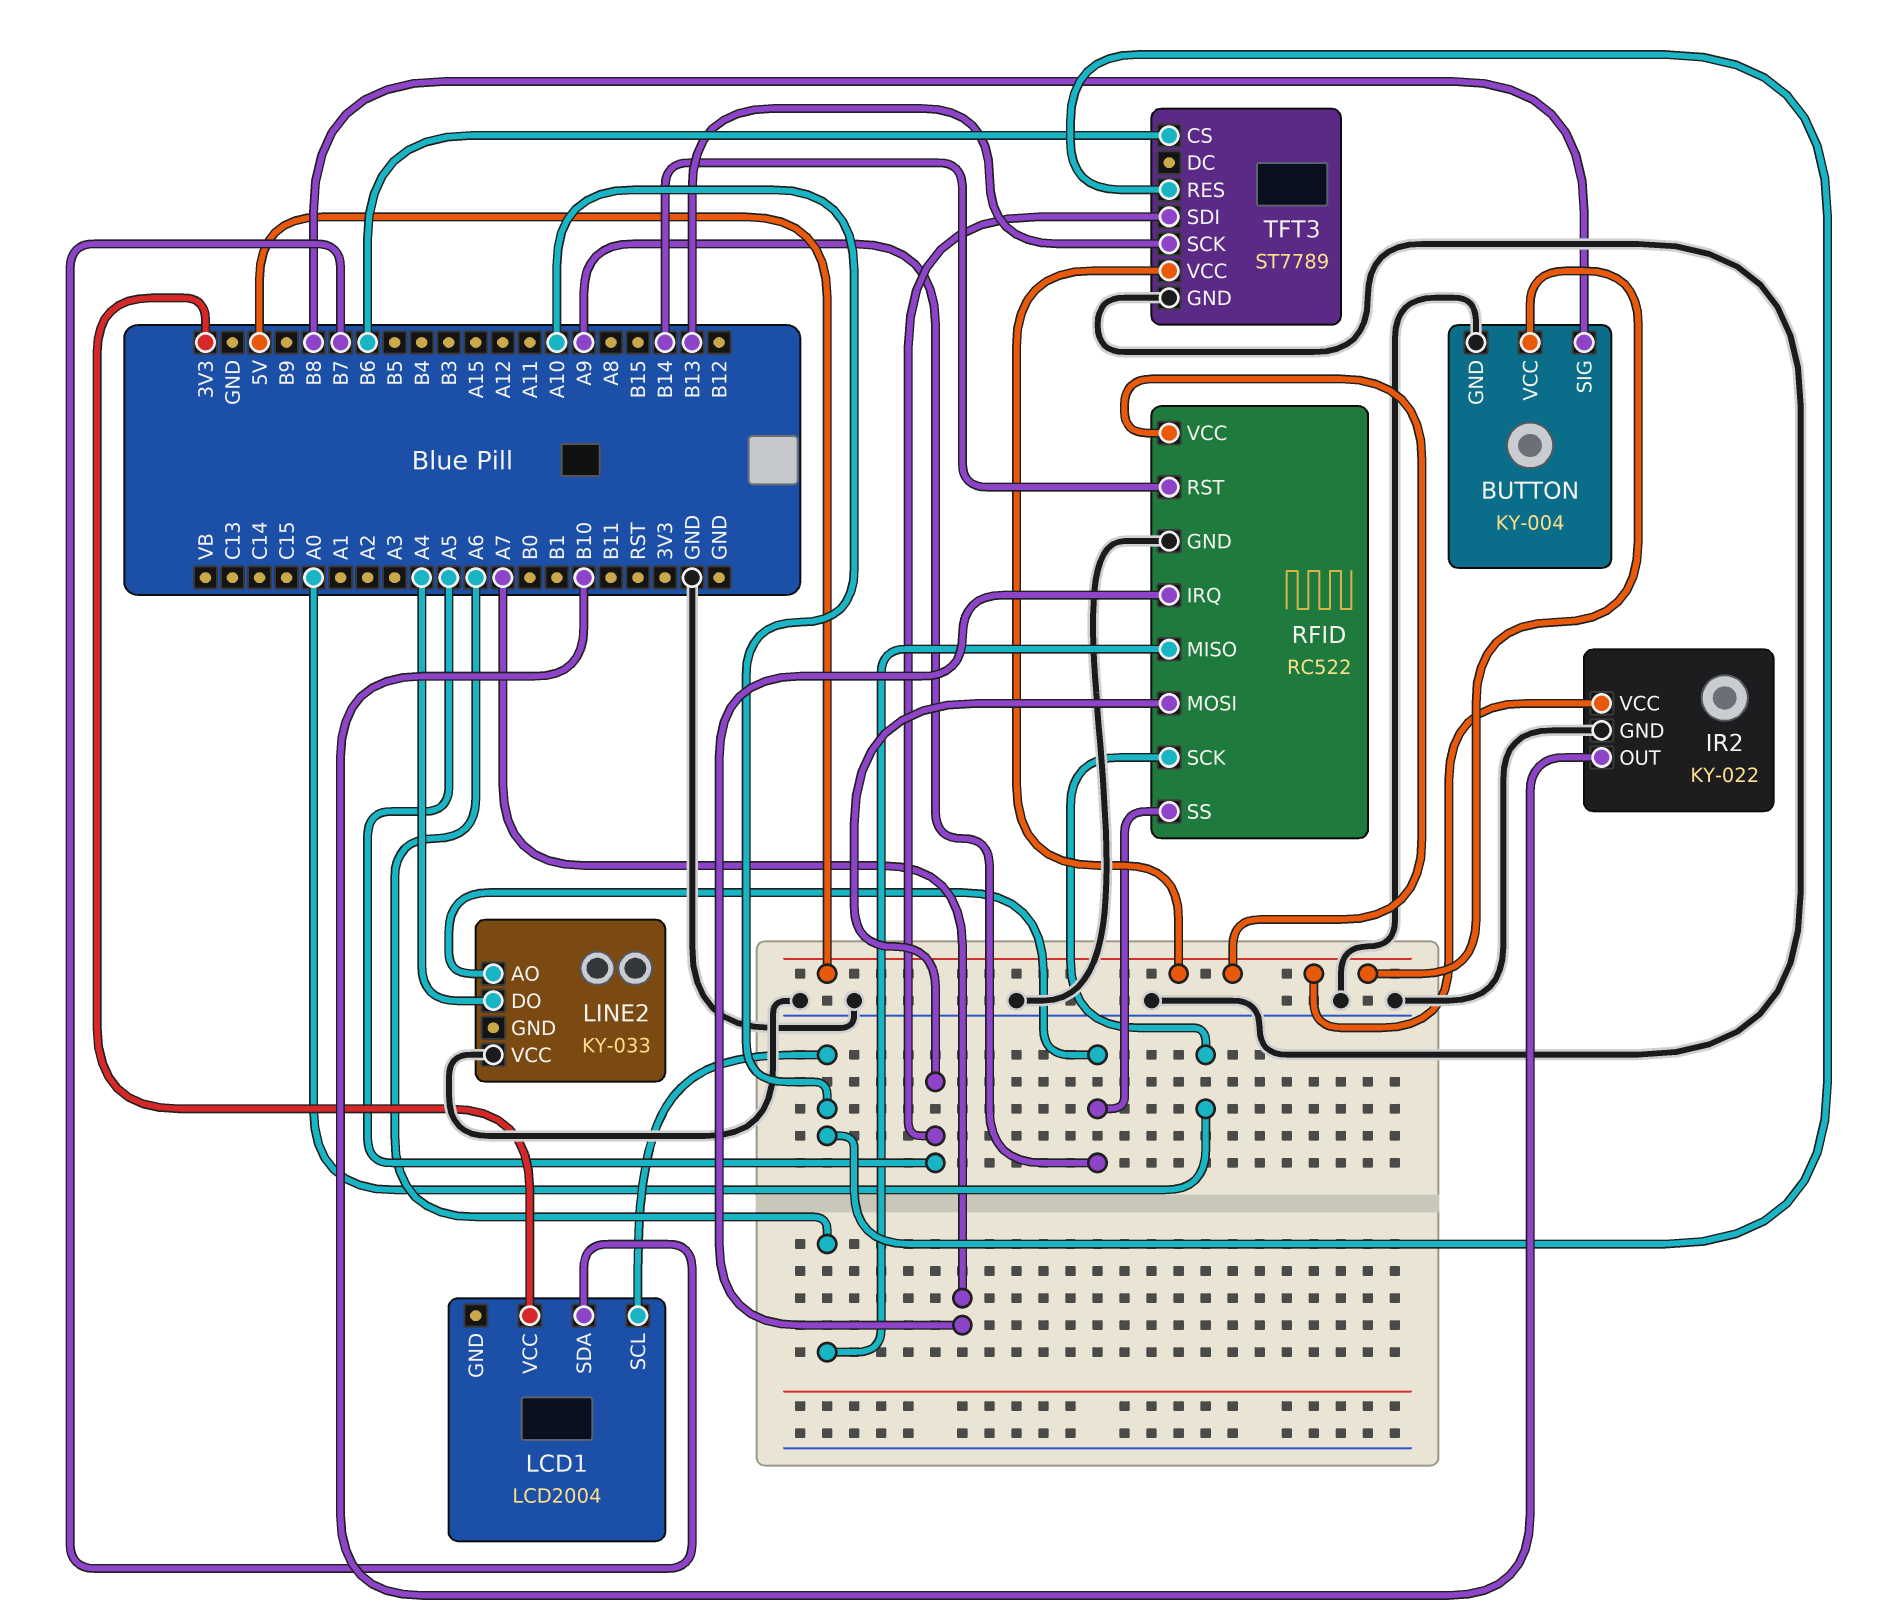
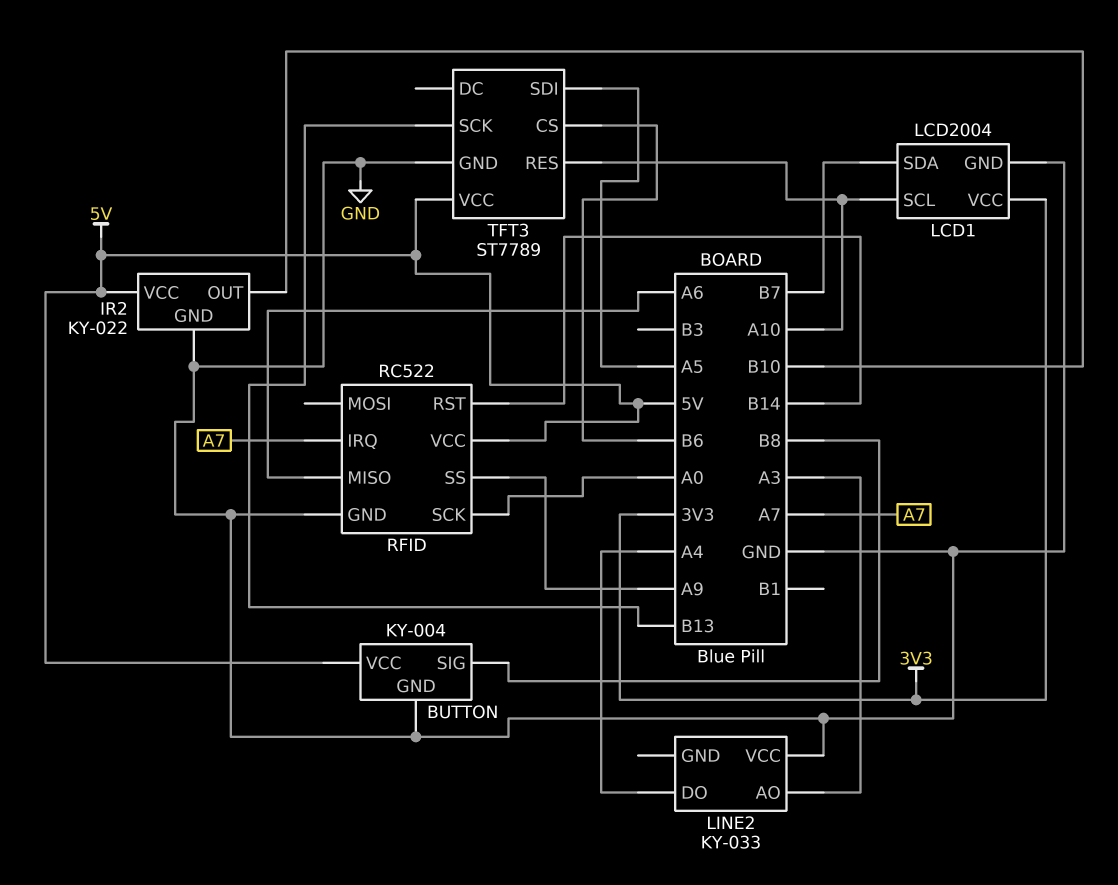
LCD1 pin GND: none -> GND
LINE2 pin AO: A9 -> A3
RFID pin MOSI: A5 -> none

